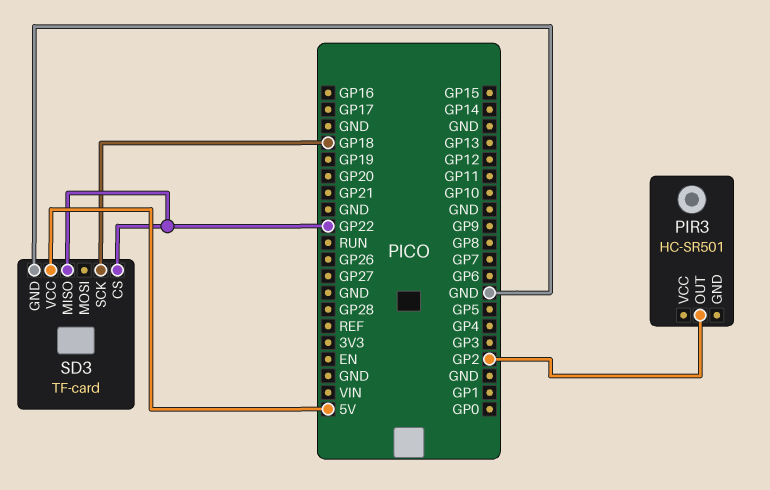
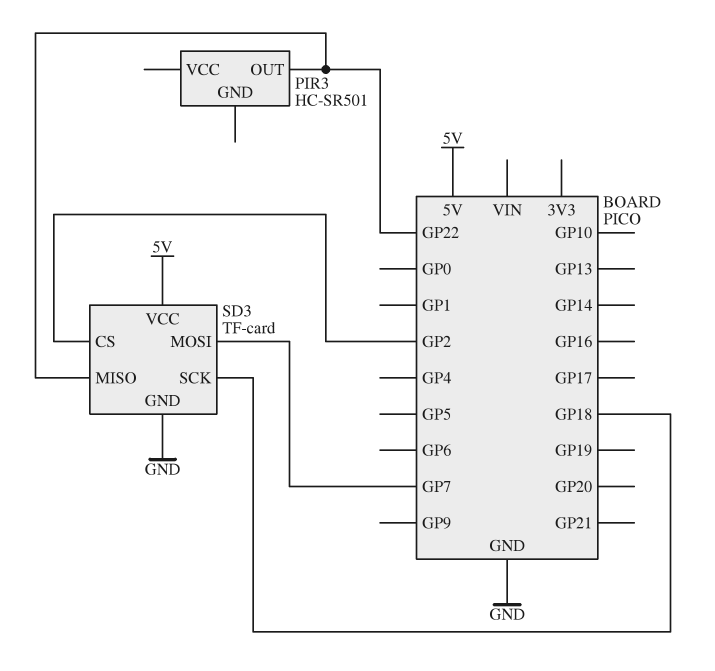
PIR3 pin OUT: GP2 -> GP22
SD3 pin CS: GP22 -> GP2
SD3 pin MOSI: none -> GP7

